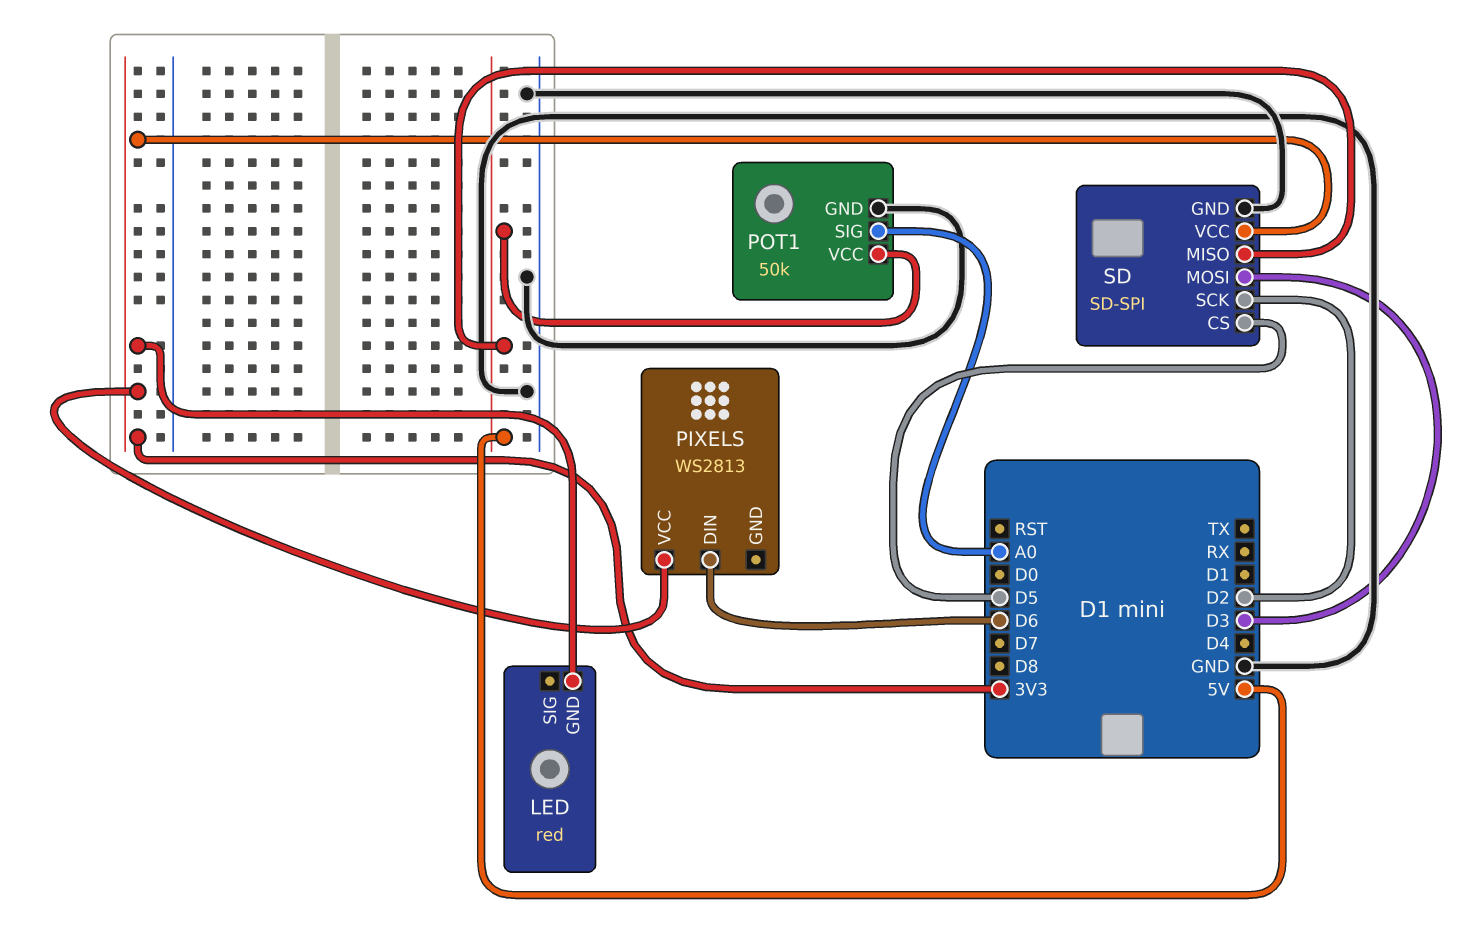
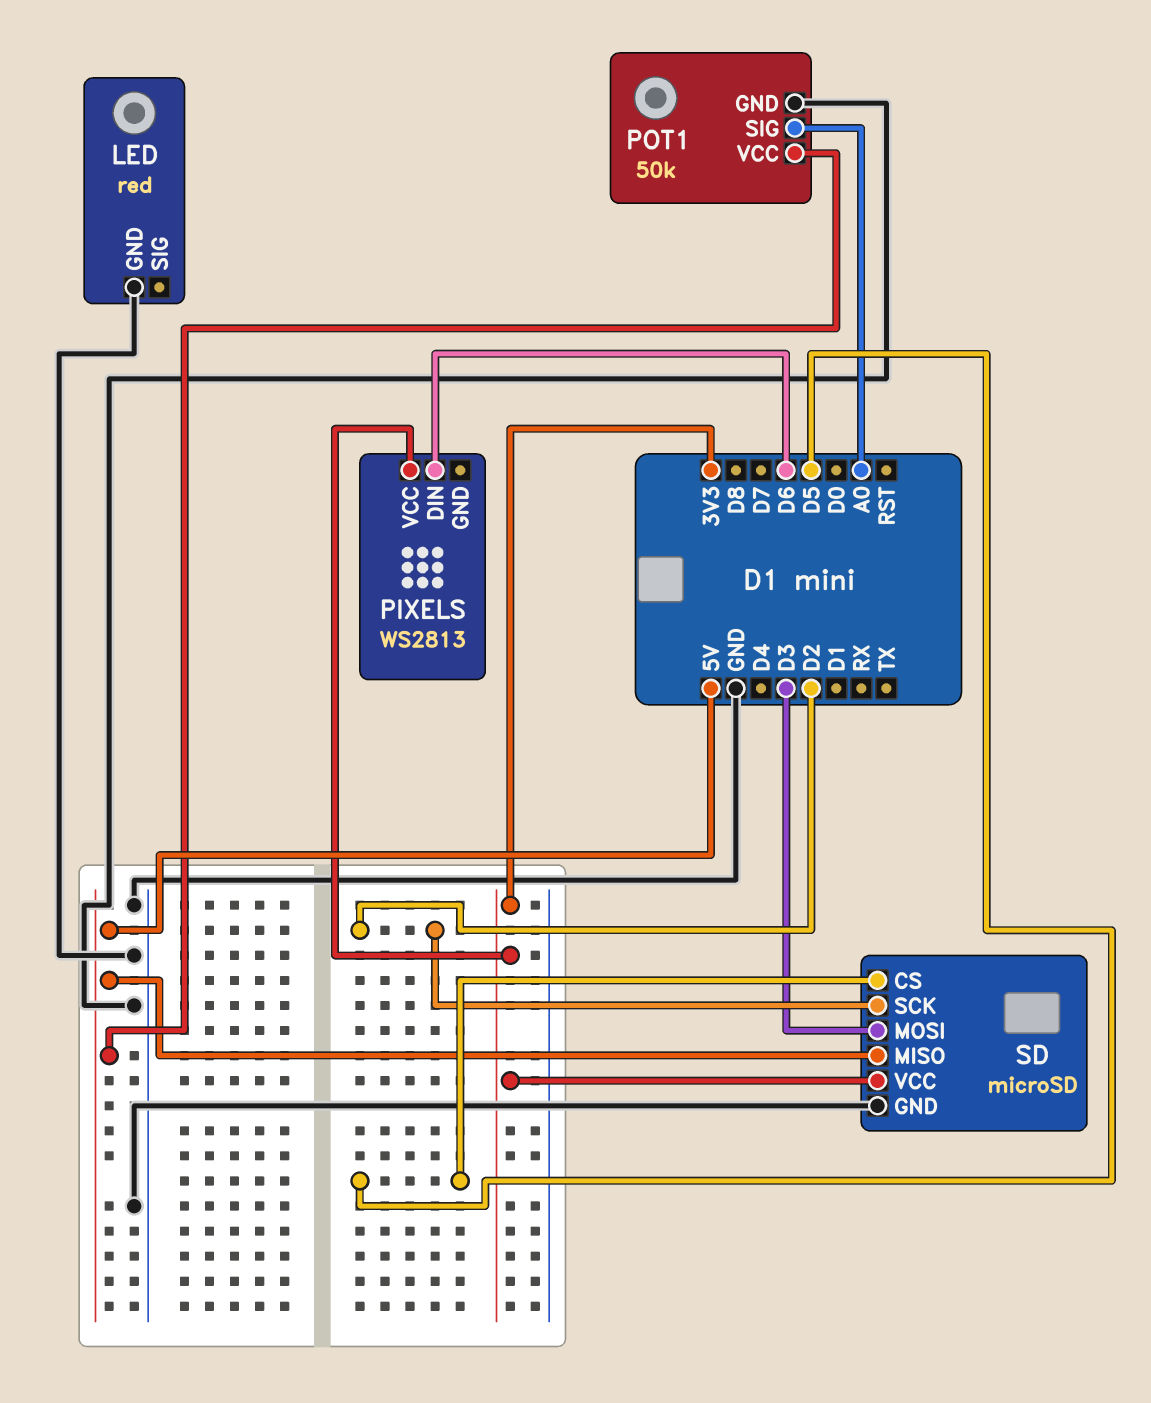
LED pin GND: 3V3 -> GND
SD: SD-SPI -> microSD

